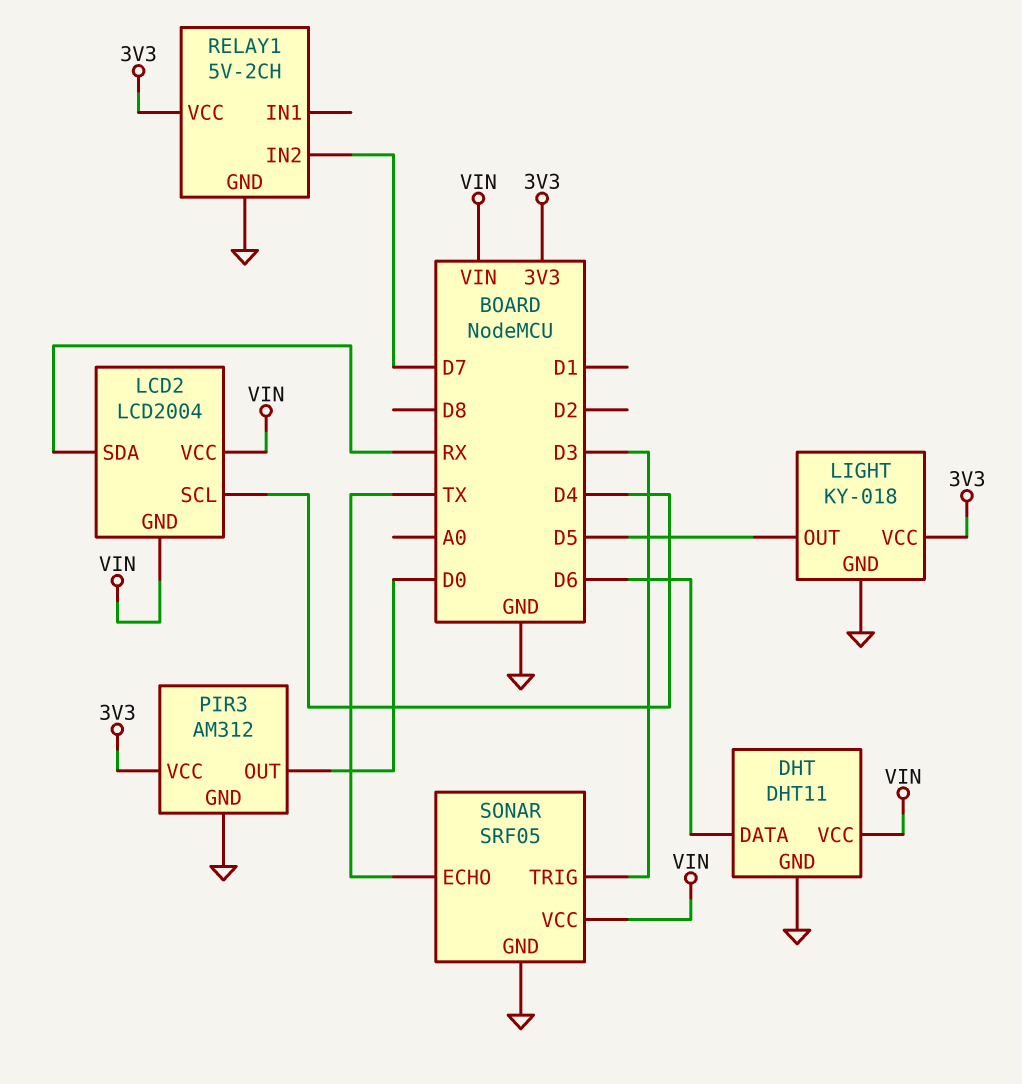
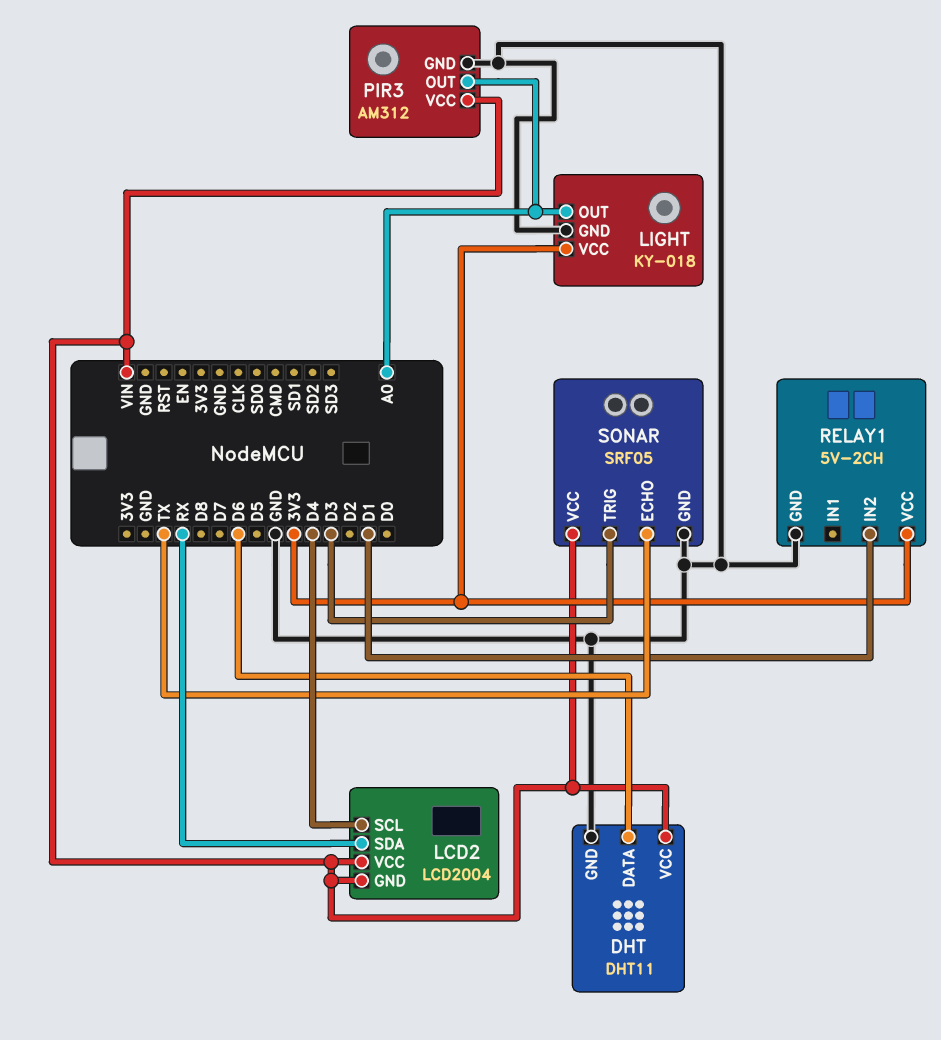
LIGHT pin OUT: D5 -> A0
PIR3 pin OUT: D0 -> A0
PIR3 pin VCC: 3V3 -> VIN
RELAY1 pin IN2: D7 -> D1

